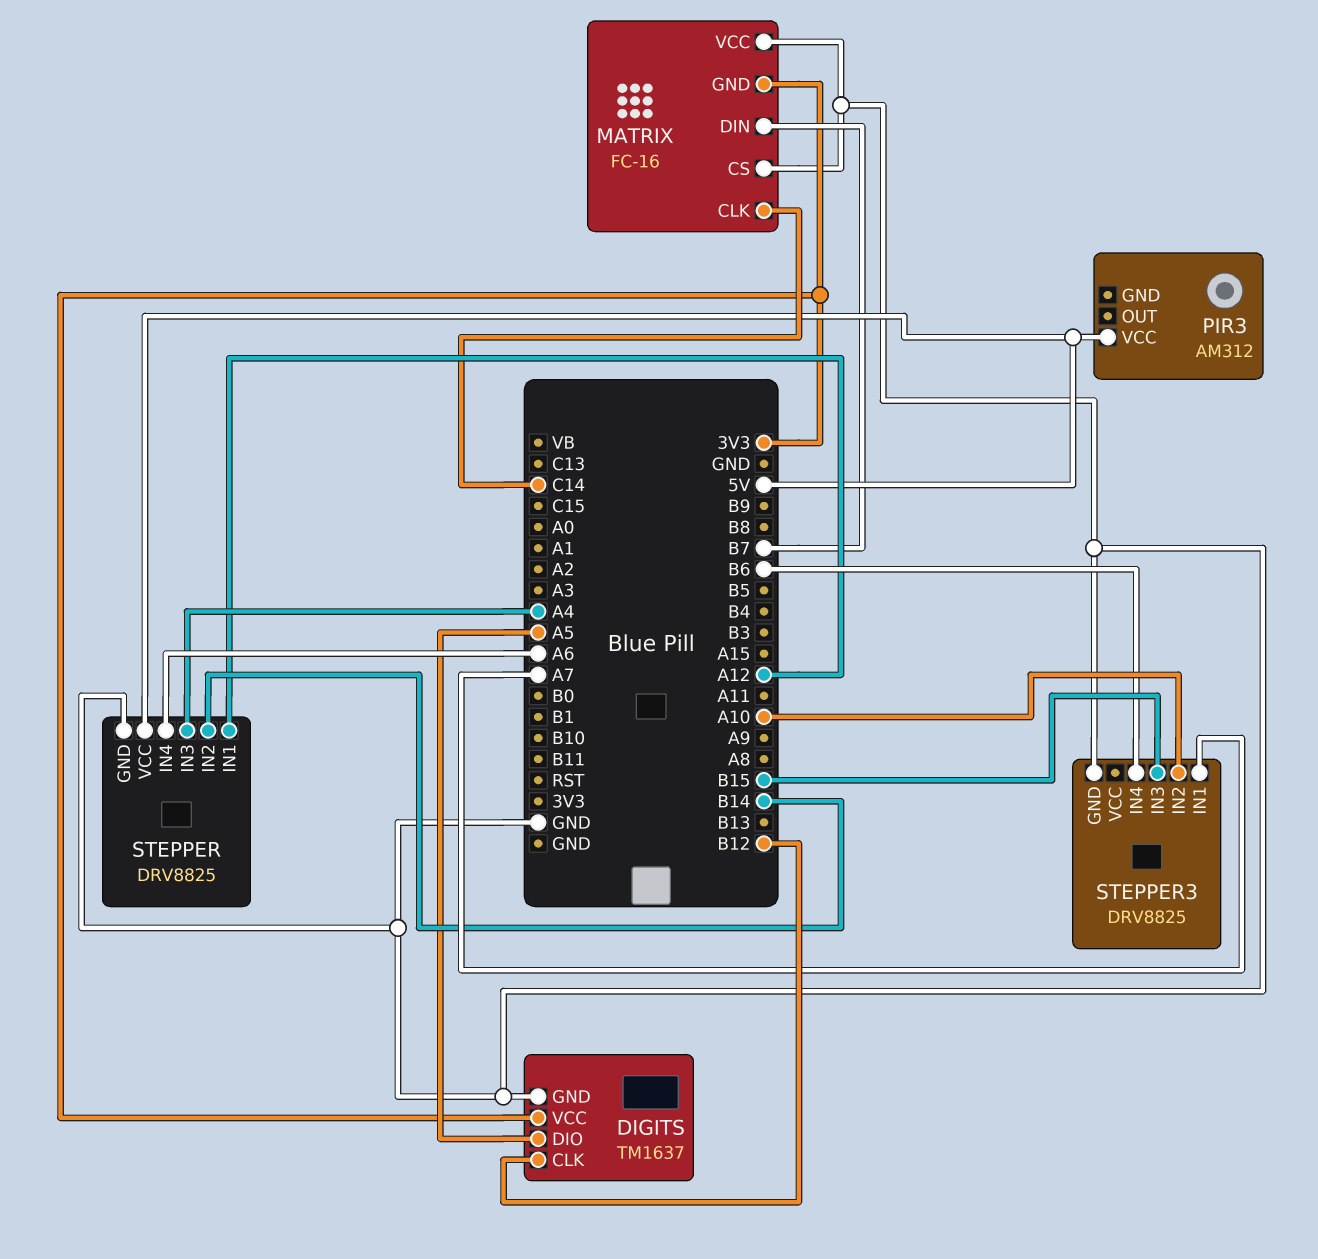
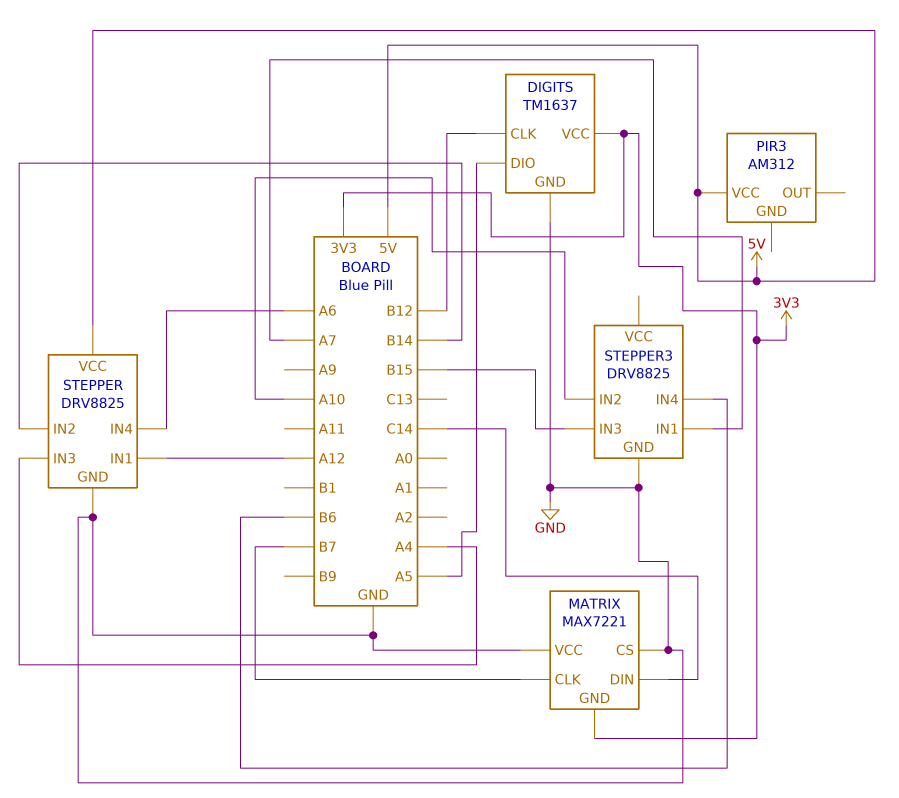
MATRIX: FC-16 -> MAX7221
MATRIX pin CLK: C14 -> B7
MATRIX pin DIN: B7 -> C14

